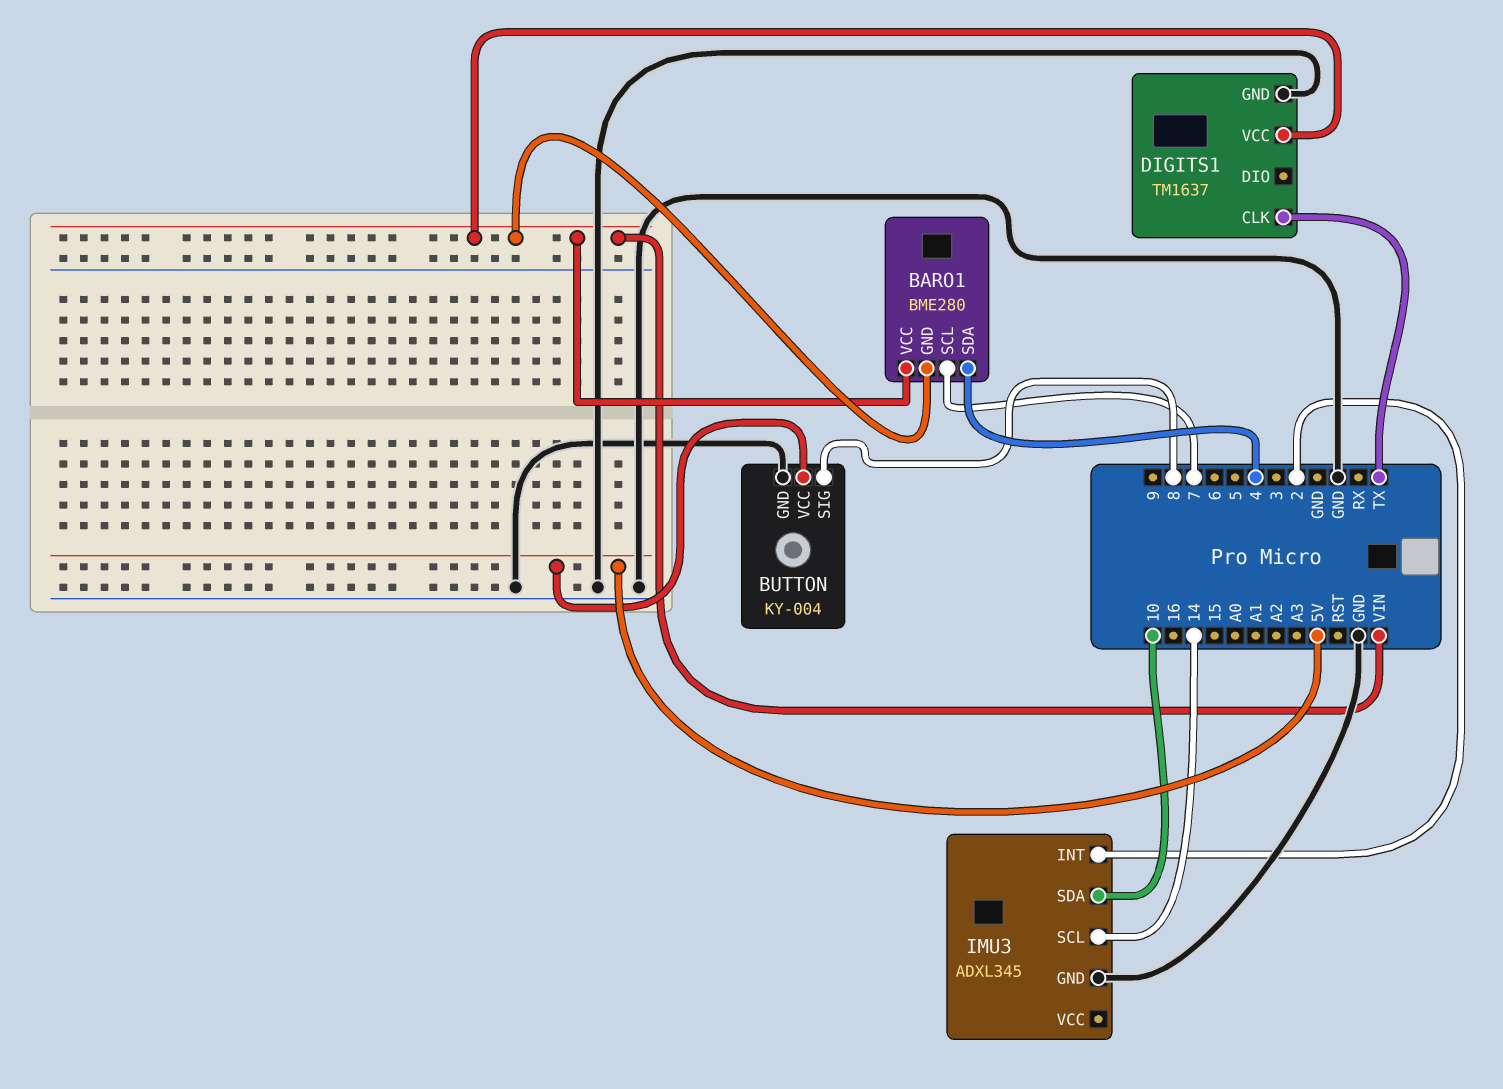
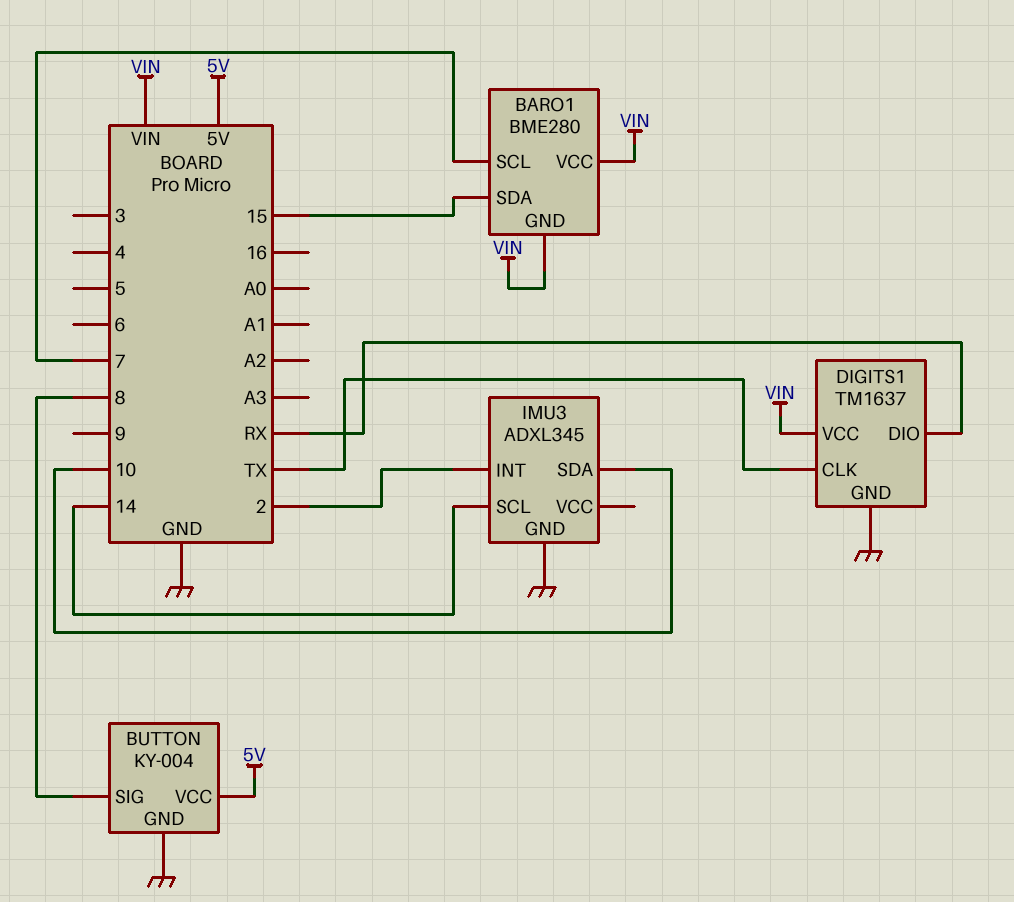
BARO1 pin SDA: 4 -> 15
DIGITS1 pin DIO: none -> RX

